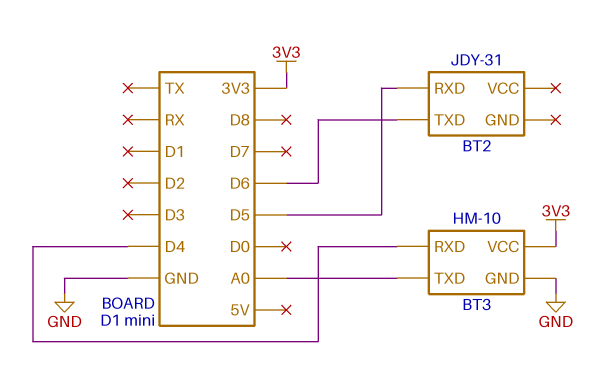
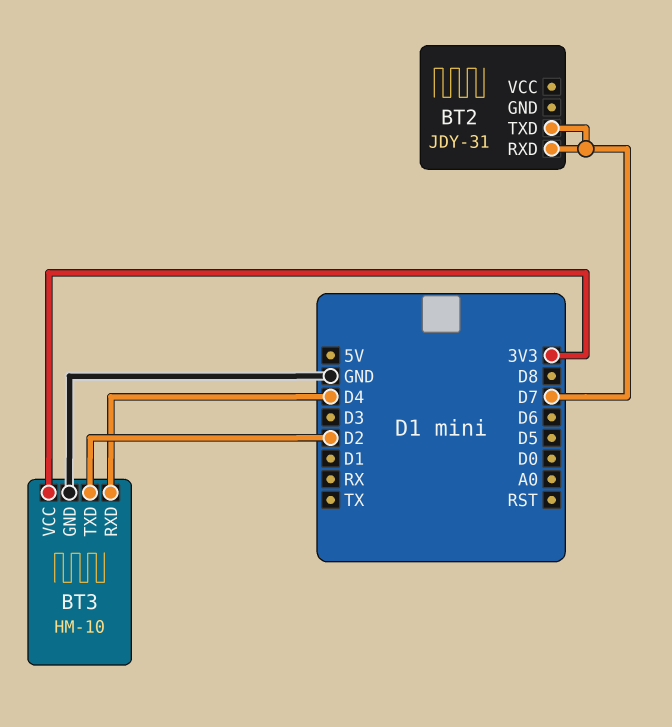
BT2 pin RXD: D5 -> D7
BT2 pin TXD: D6 -> D7
BT3 pin TXD: A0 -> D2

